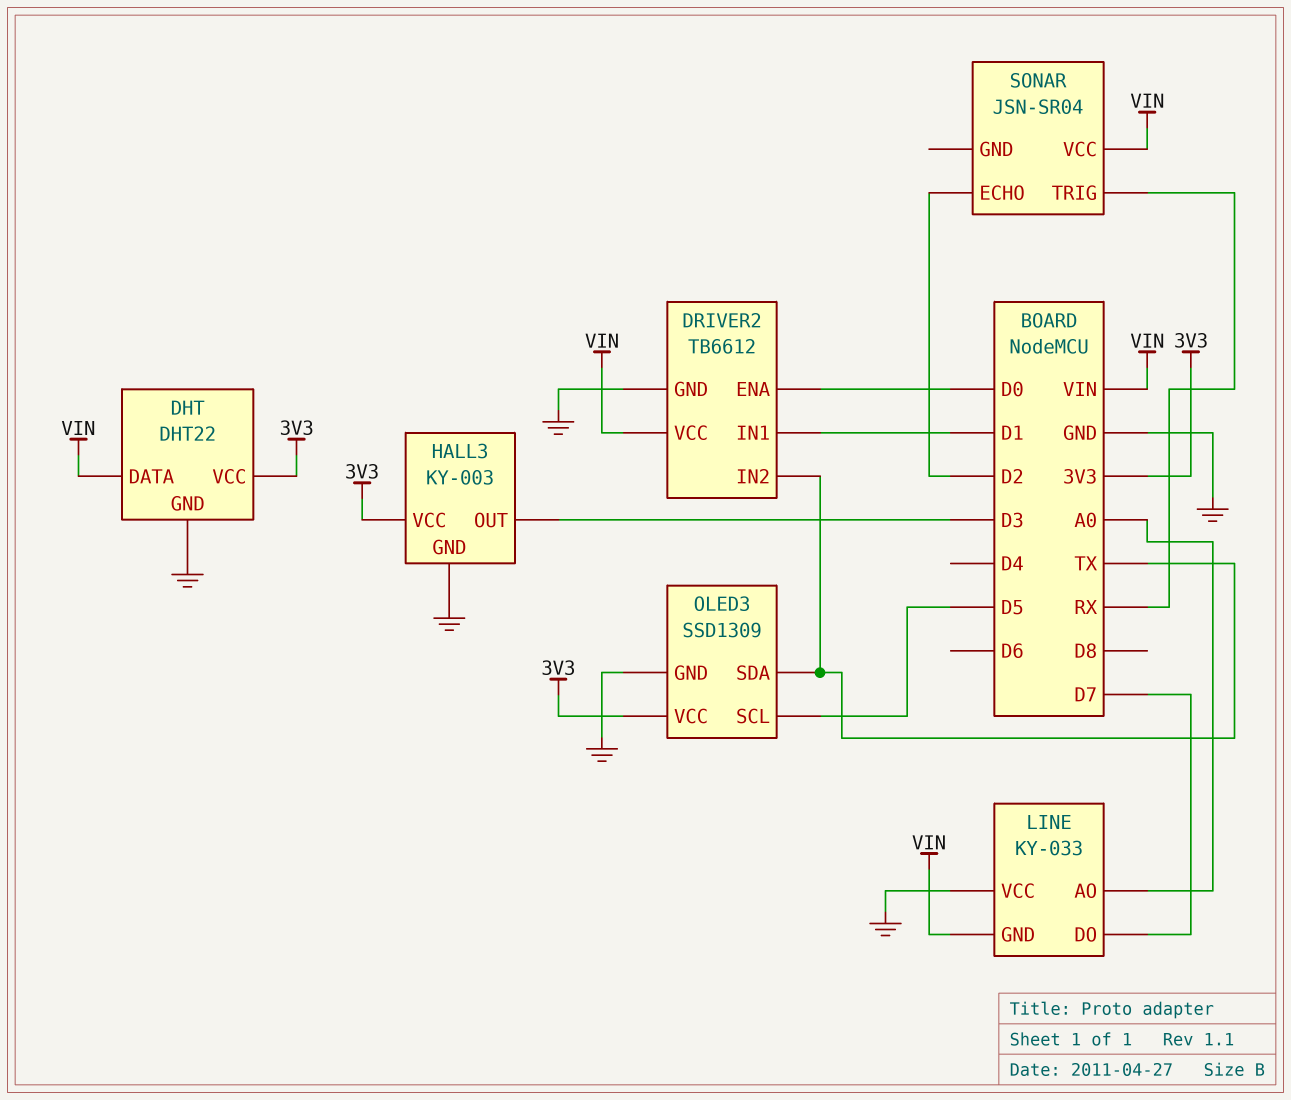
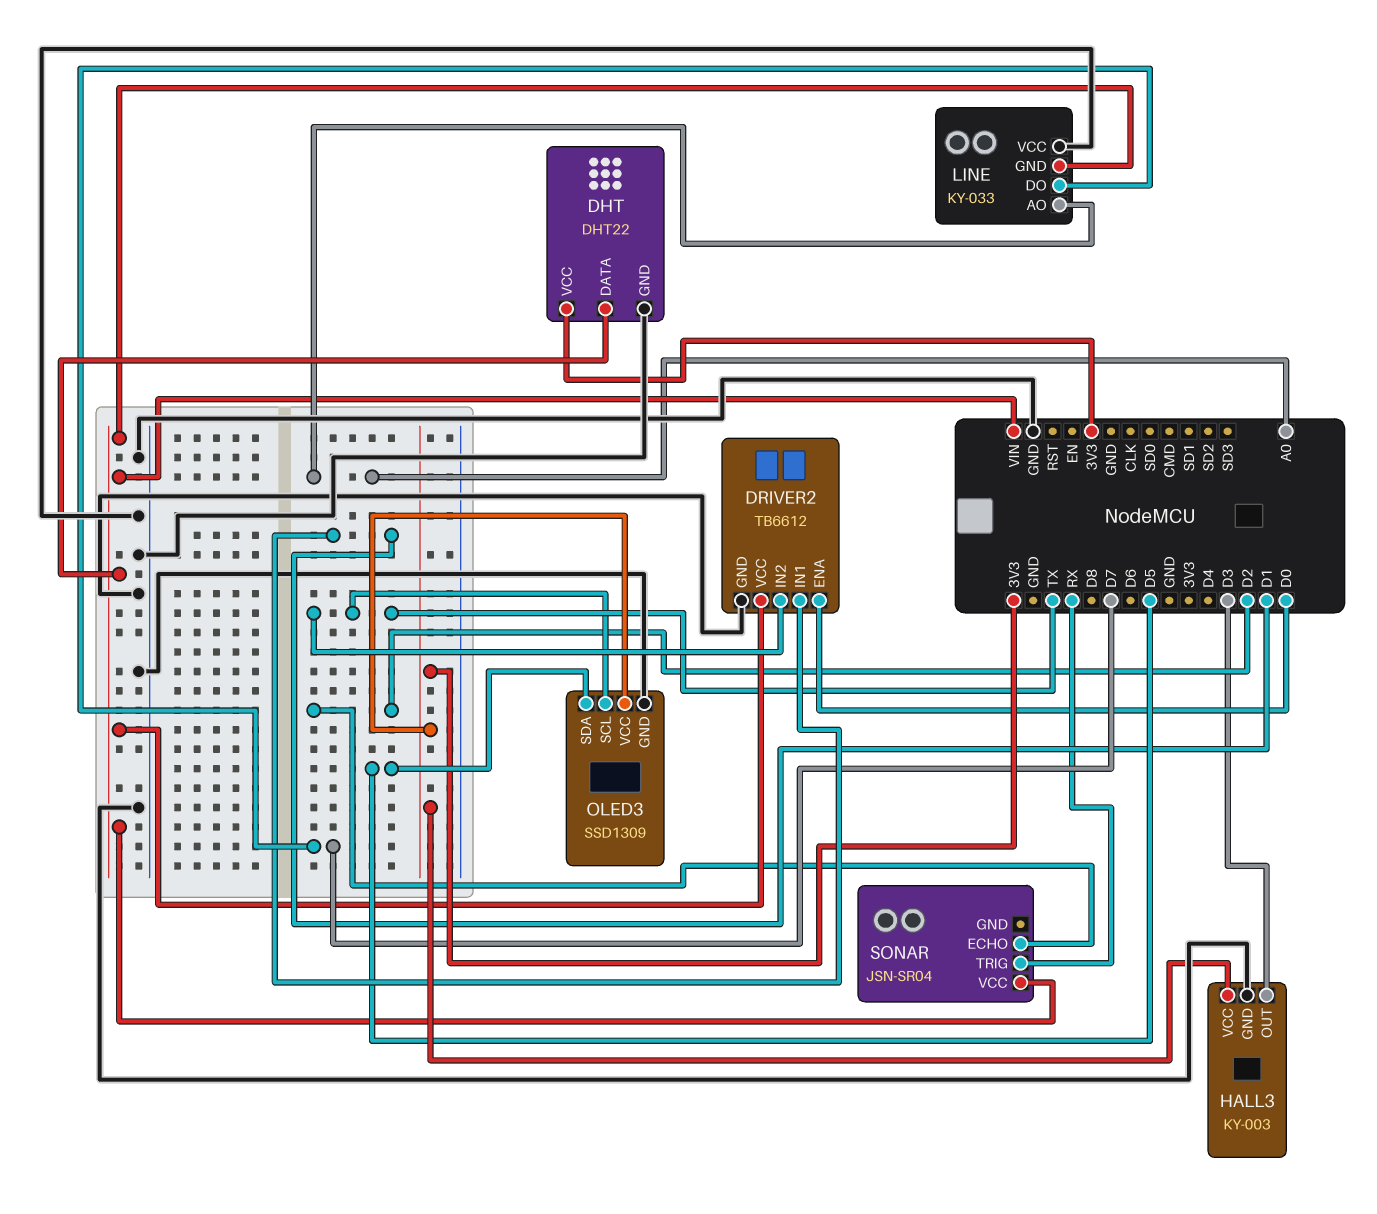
OLED3 pin SCL: D5 -> TX
OLED3 pin SDA: TX -> D5

